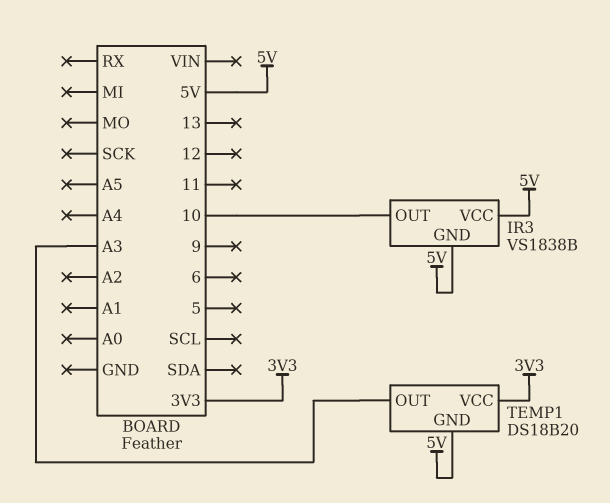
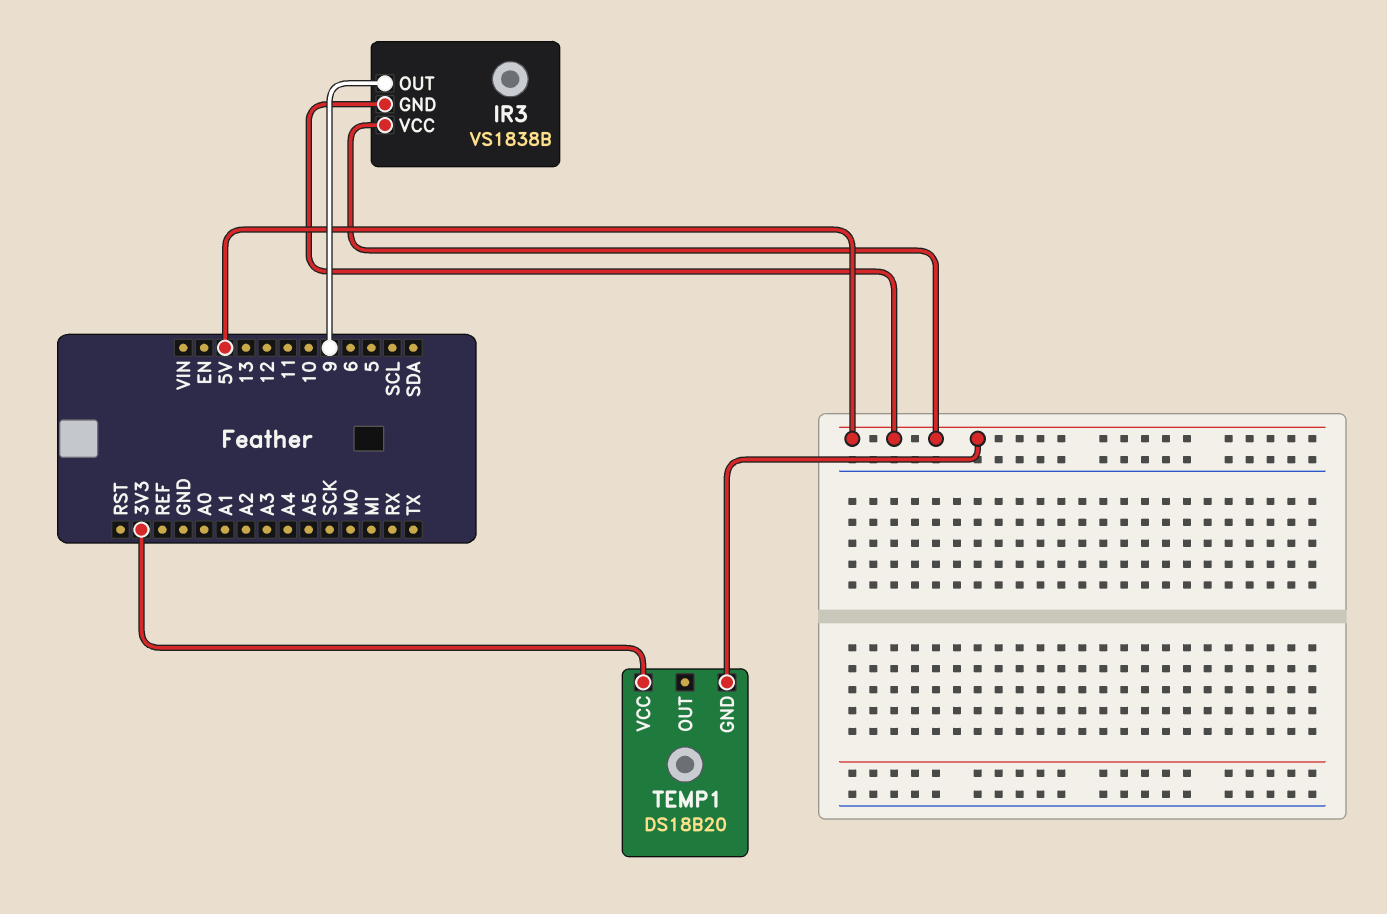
IR3 pin OUT: 10 -> 9
TEMP1 pin OUT: A3 -> none

